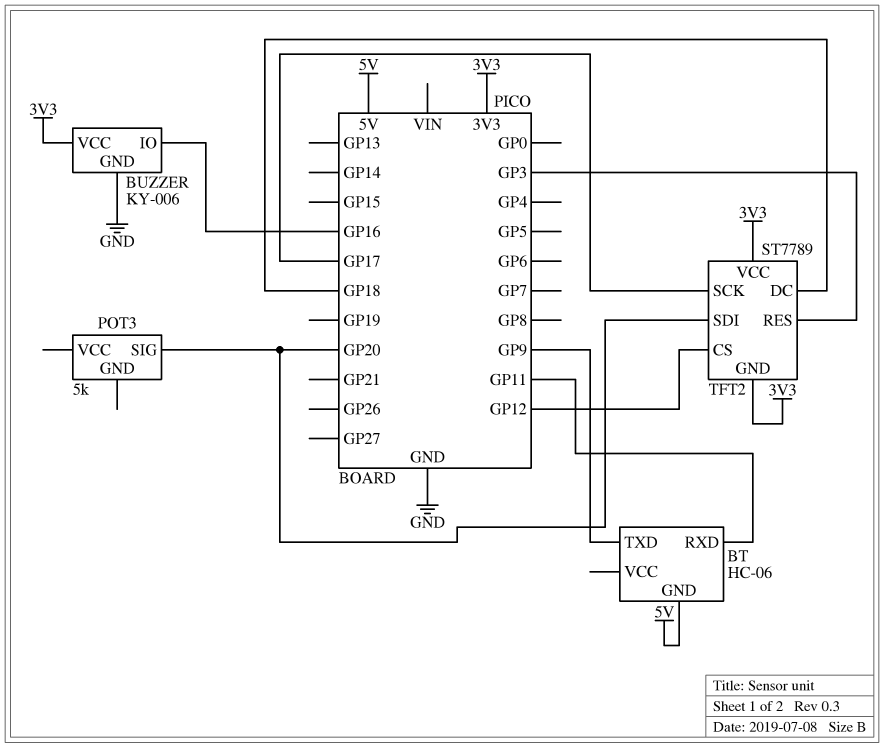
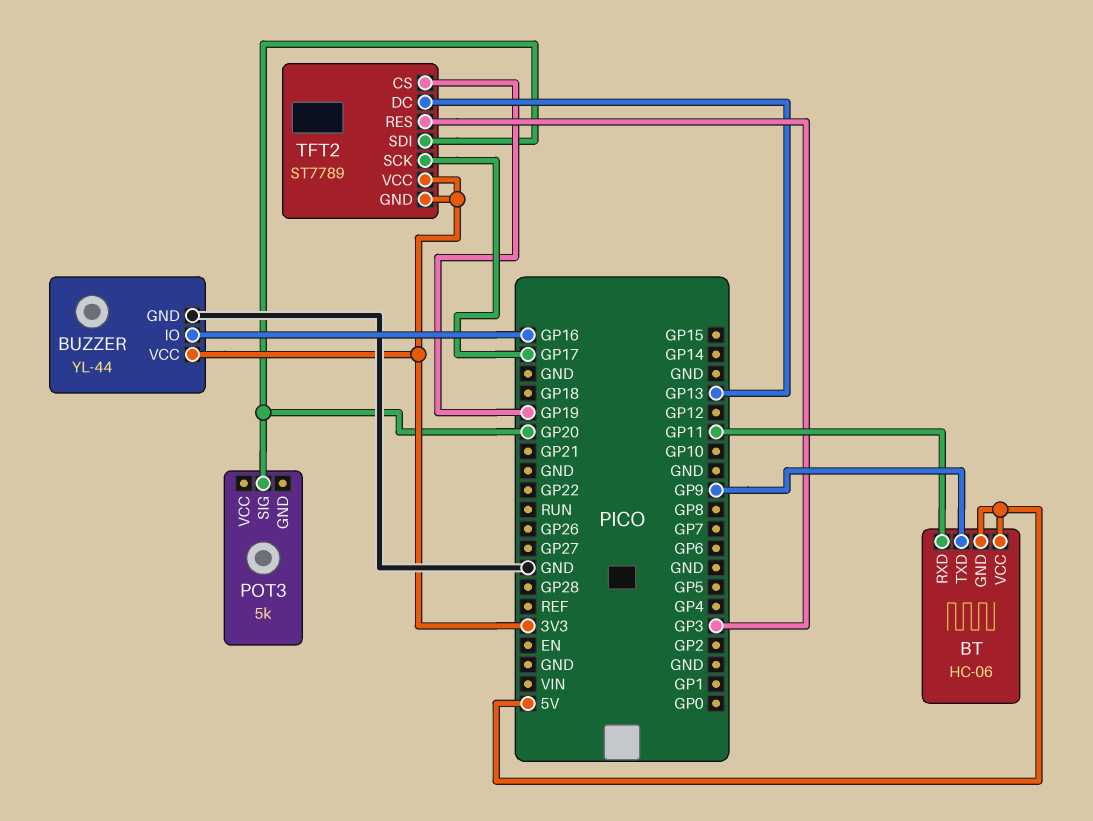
BT pin VCC: none -> 5V
BUZZER: KY-006 -> YL-44
TFT2 pin CS: GP12 -> GP19
TFT2 pin DC: GP18 -> GP13

